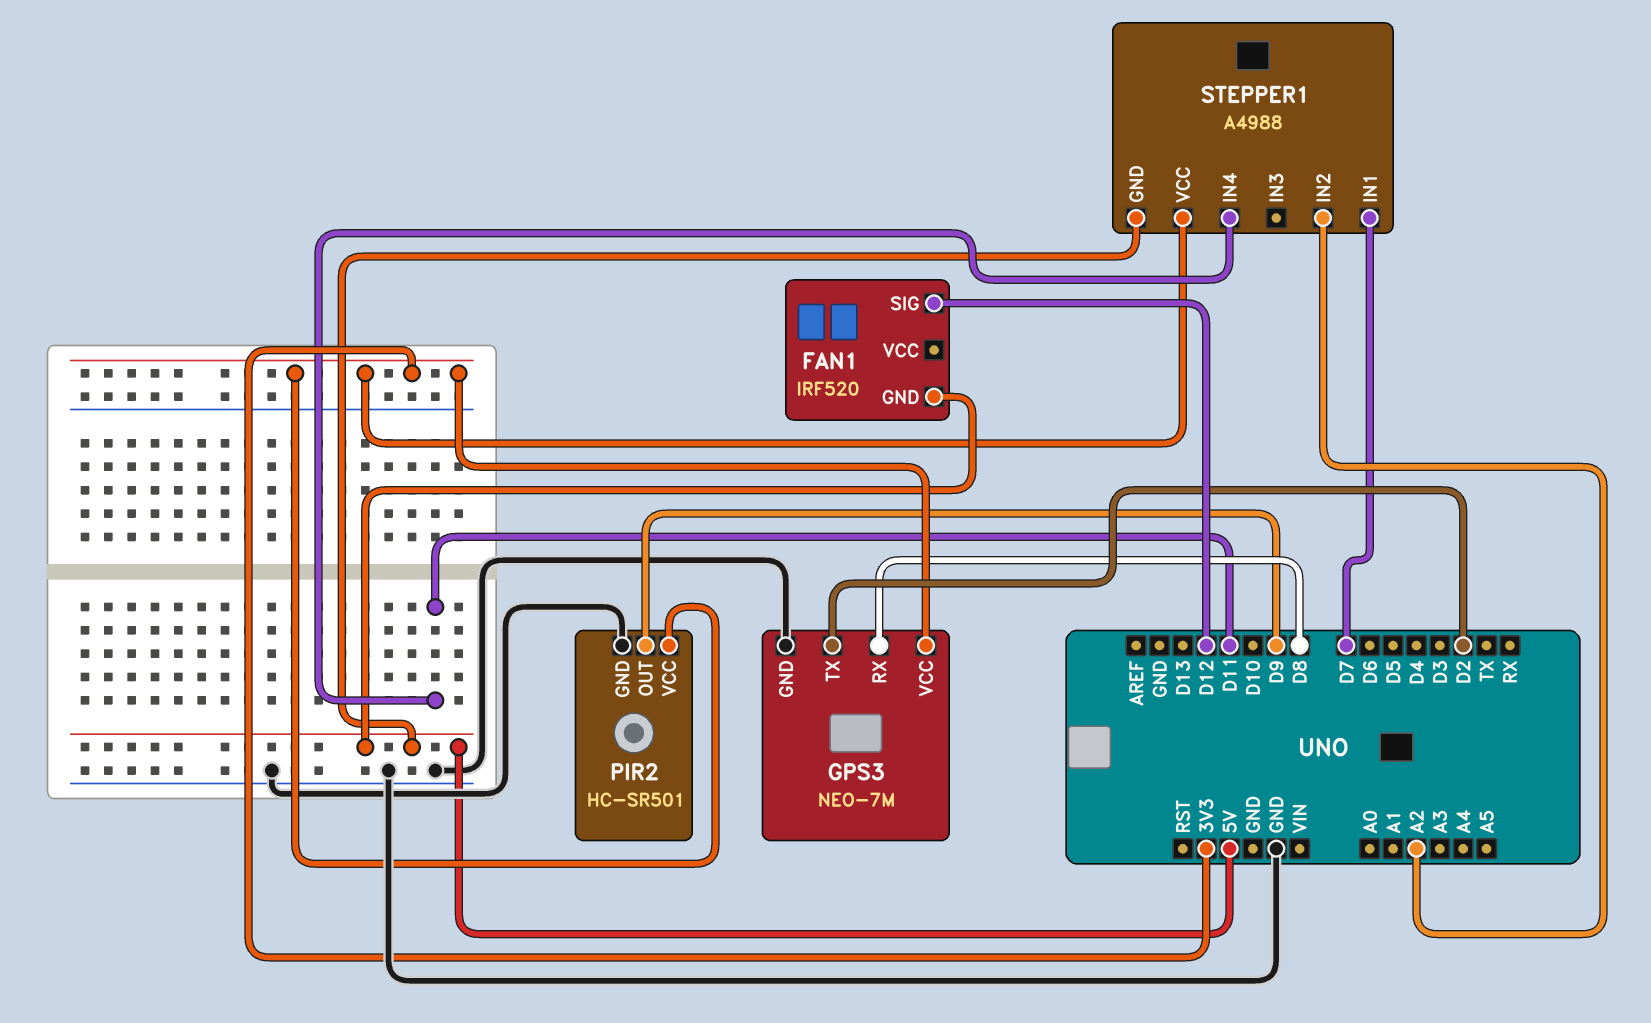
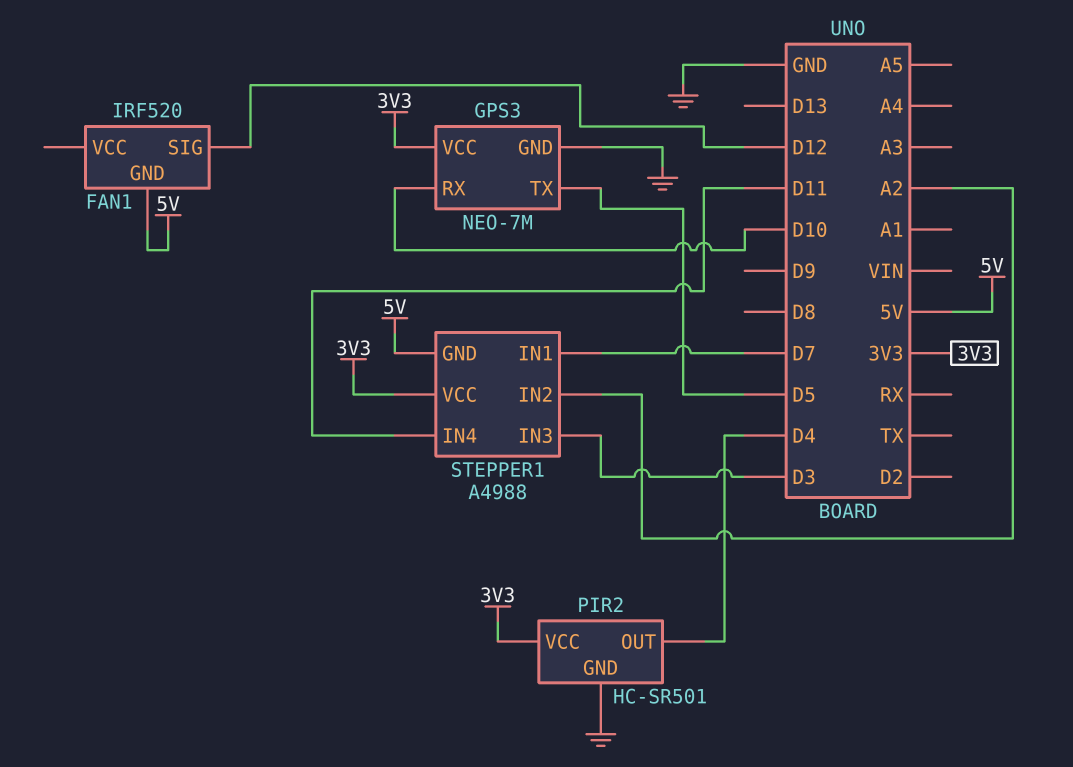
GPS3 pin RX: D8 -> D10
GPS3 pin TX: D2 -> D5
PIR2 pin OUT: D9 -> D4
STEPPER1 pin IN3: none -> D3

